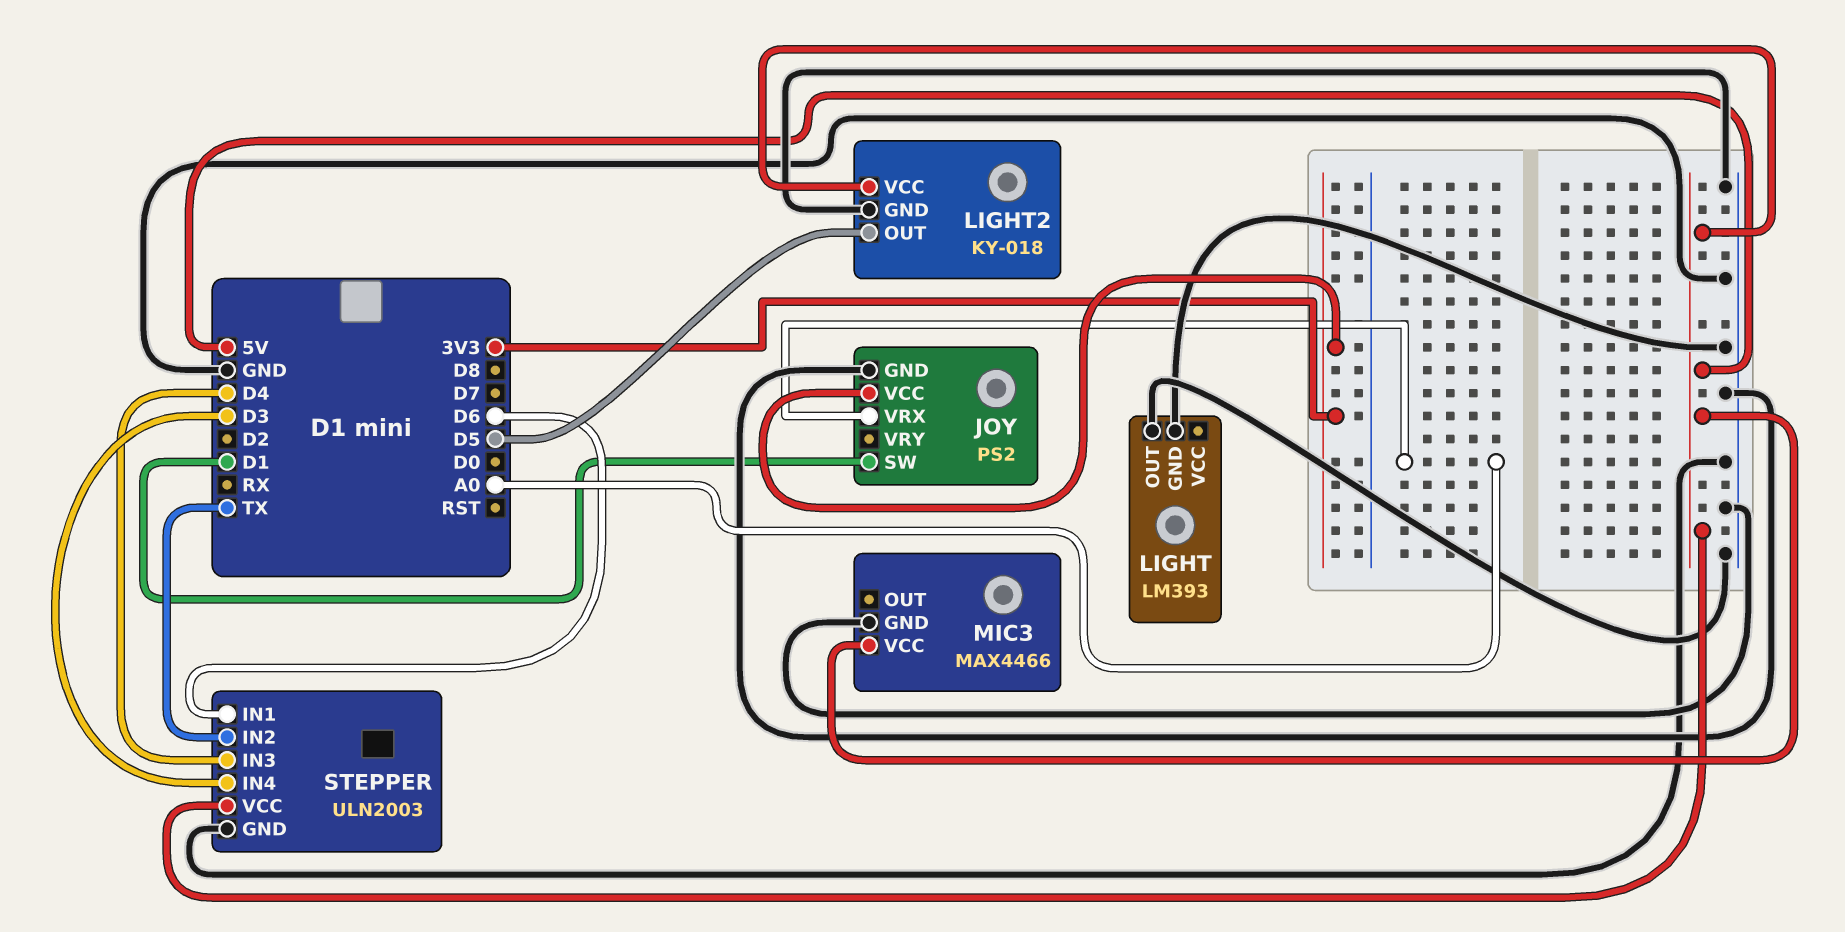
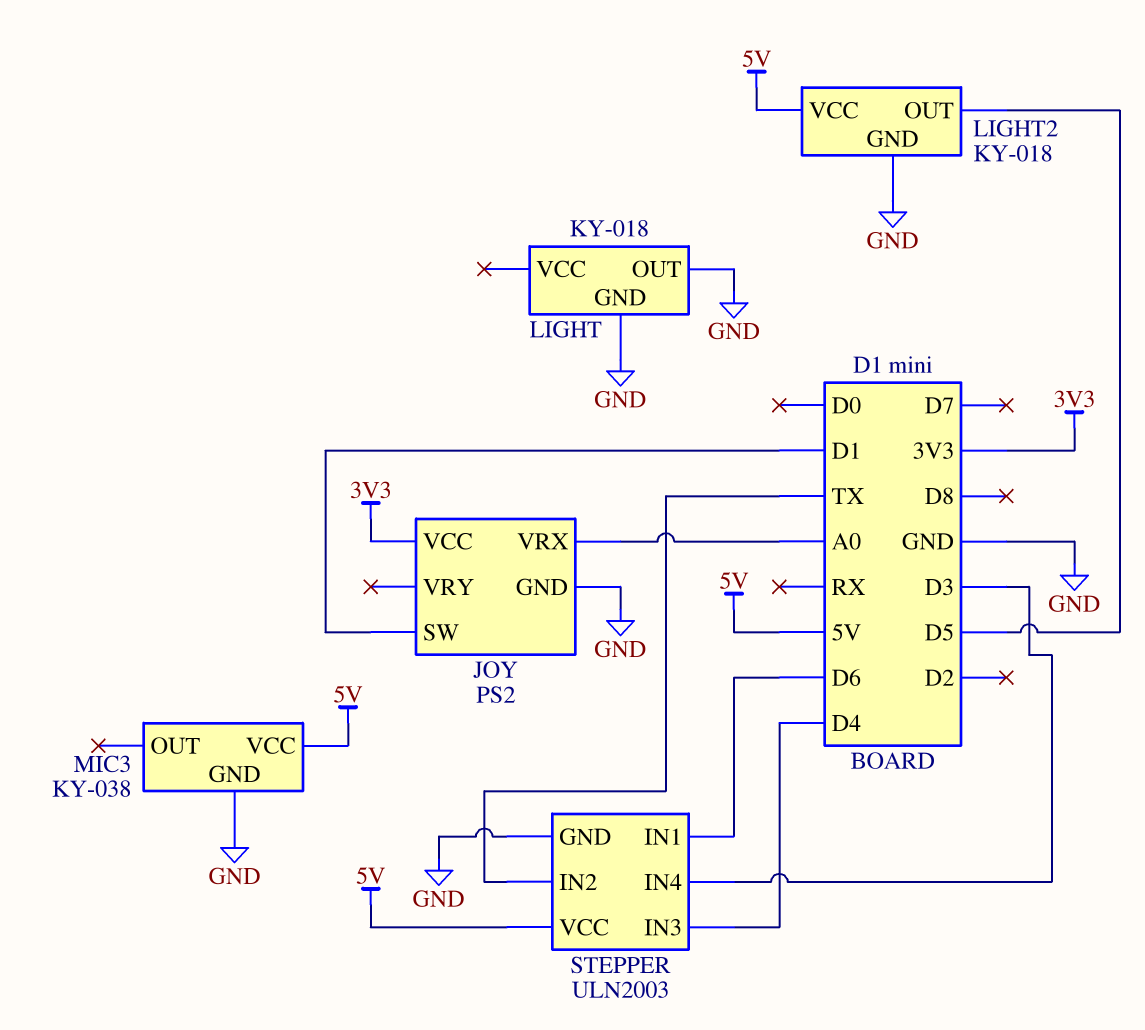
LIGHT: LM393 -> KY-018
MIC3: MAX4466 -> KY-038

